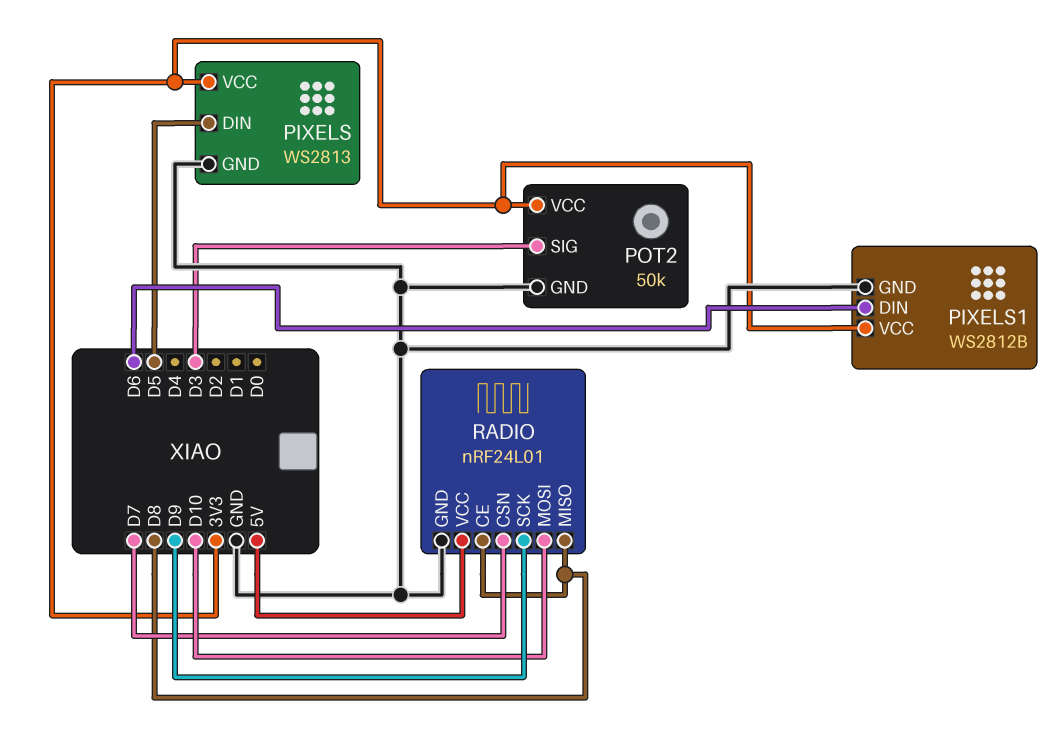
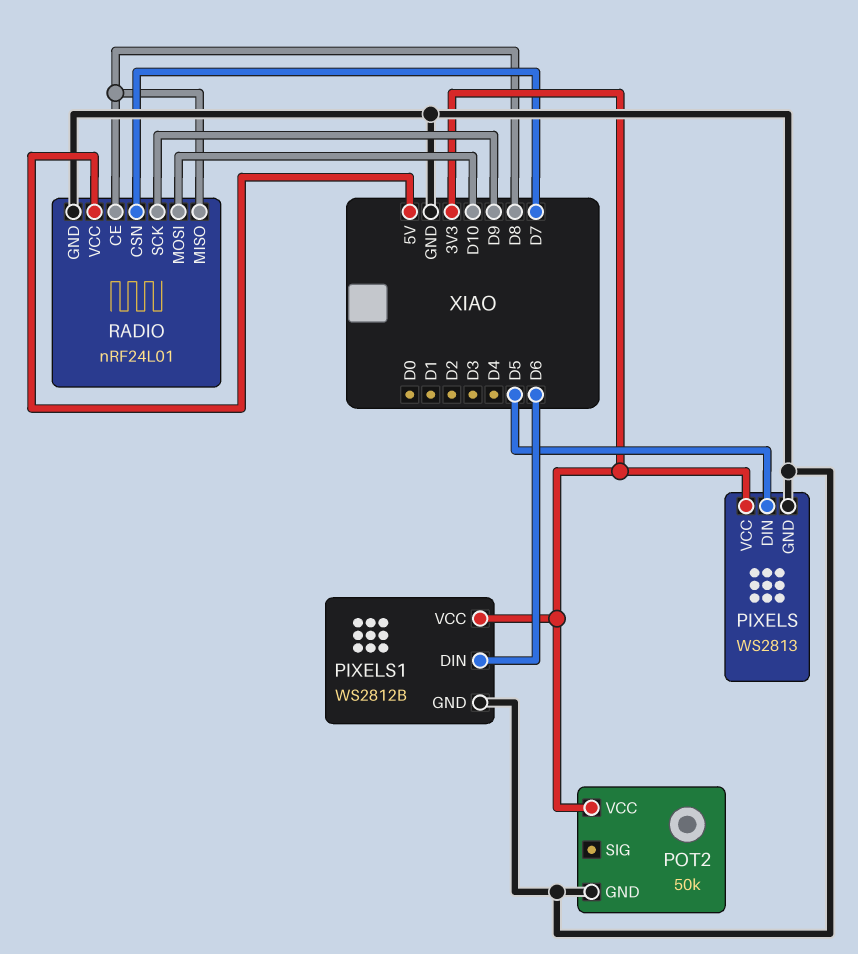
POT2 pin SIG: D3 -> none

